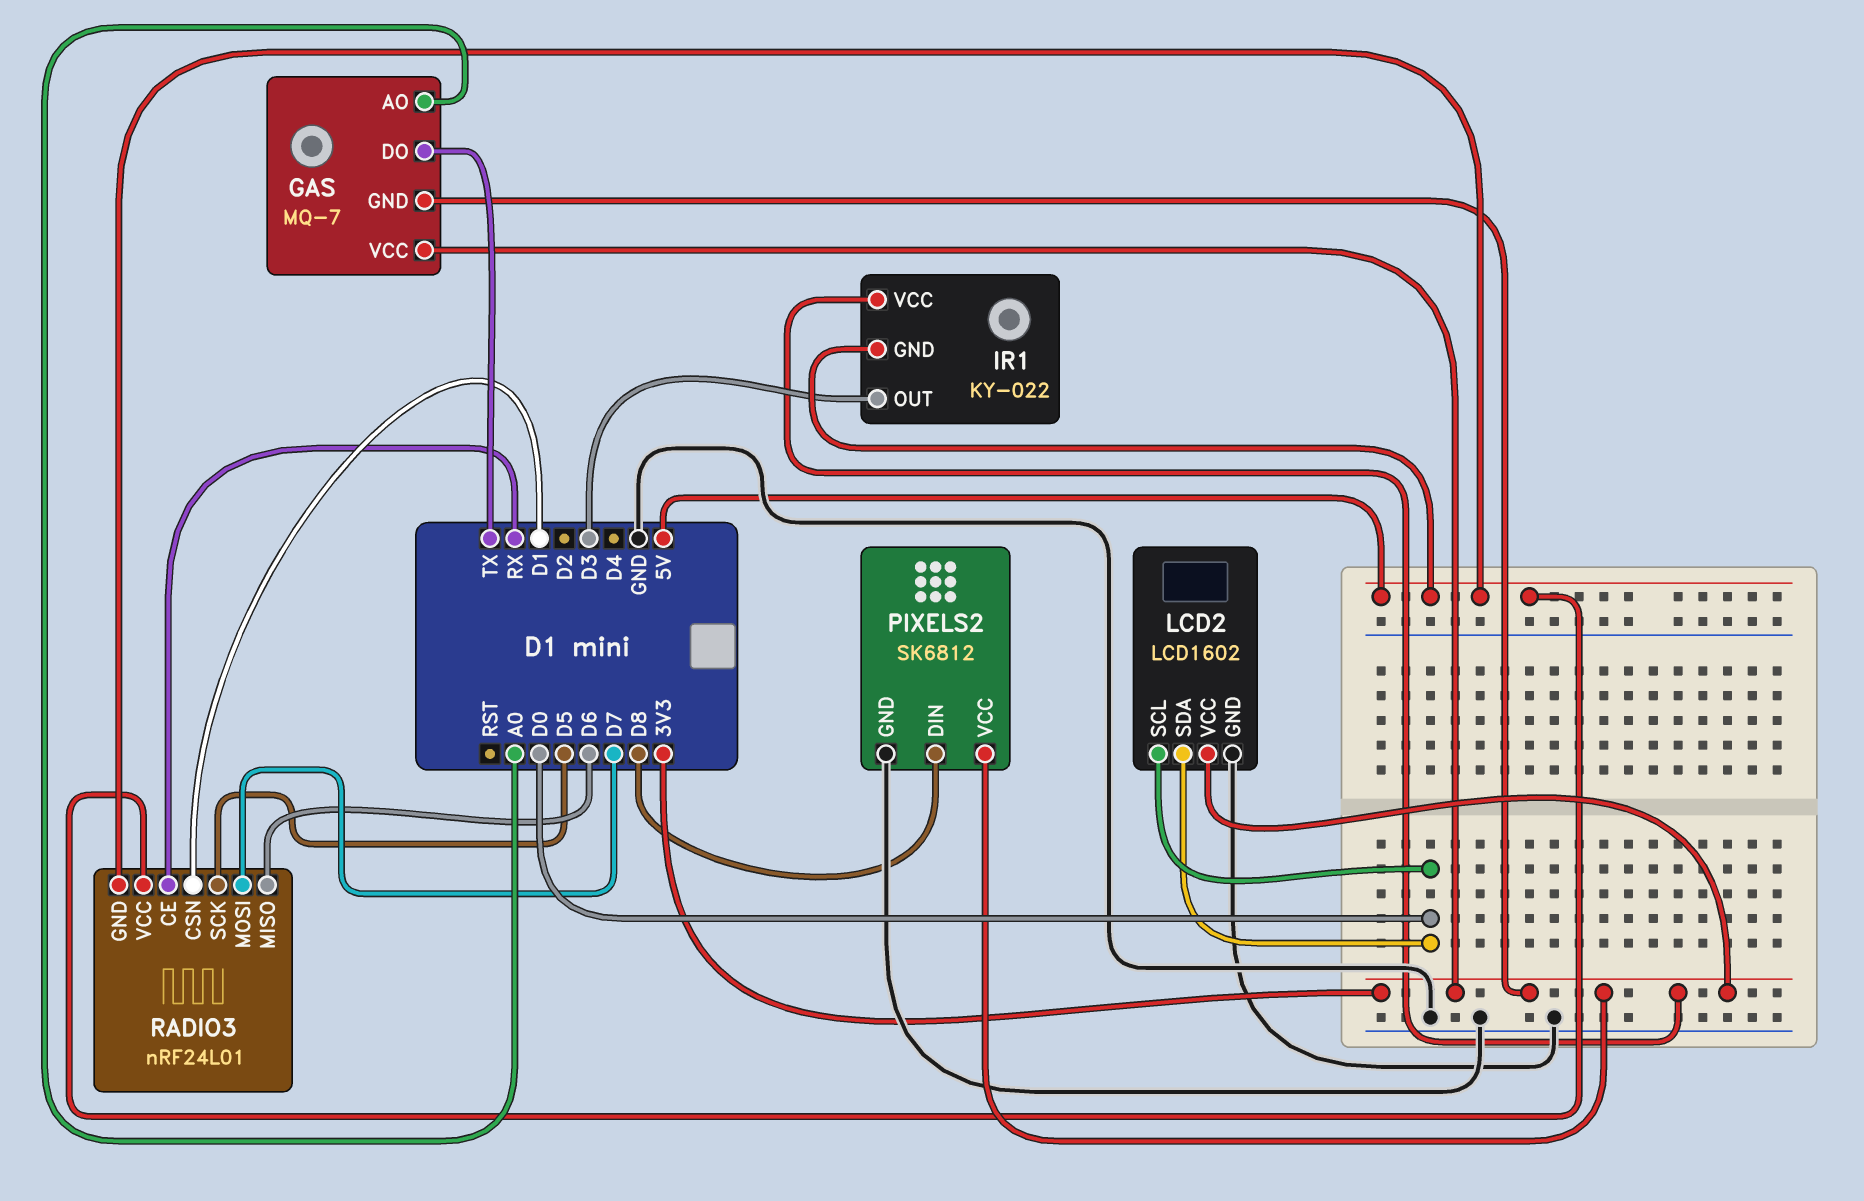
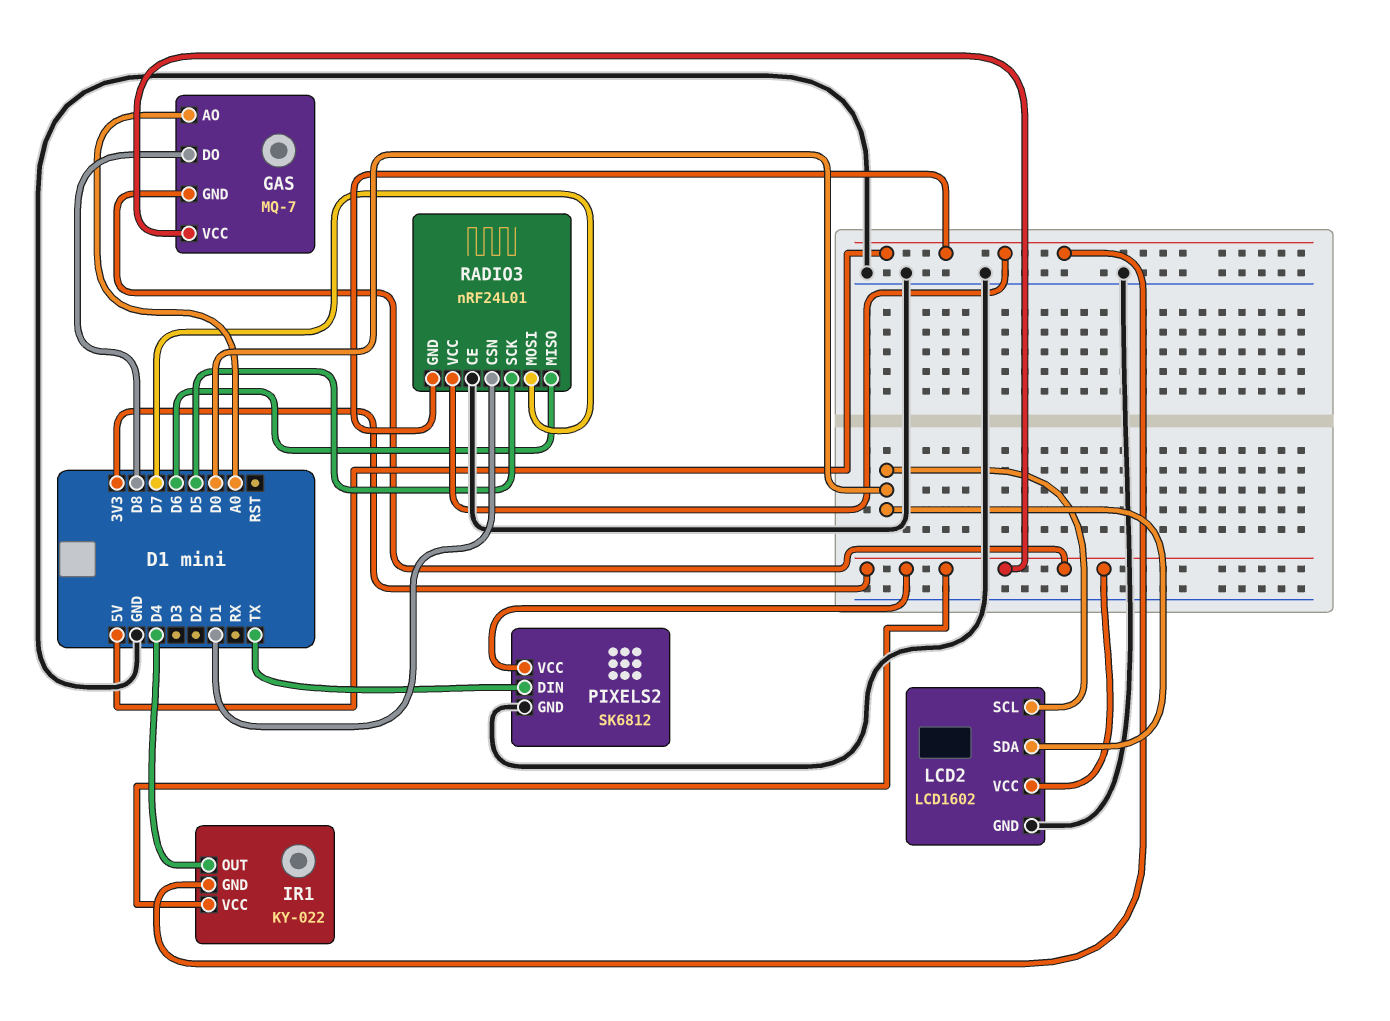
GAS pin DO: TX -> D8
IR1 pin OUT: D3 -> D4
PIXELS2 pin DIN: D8 -> TX
RADIO3 pin CE: RX -> GND

